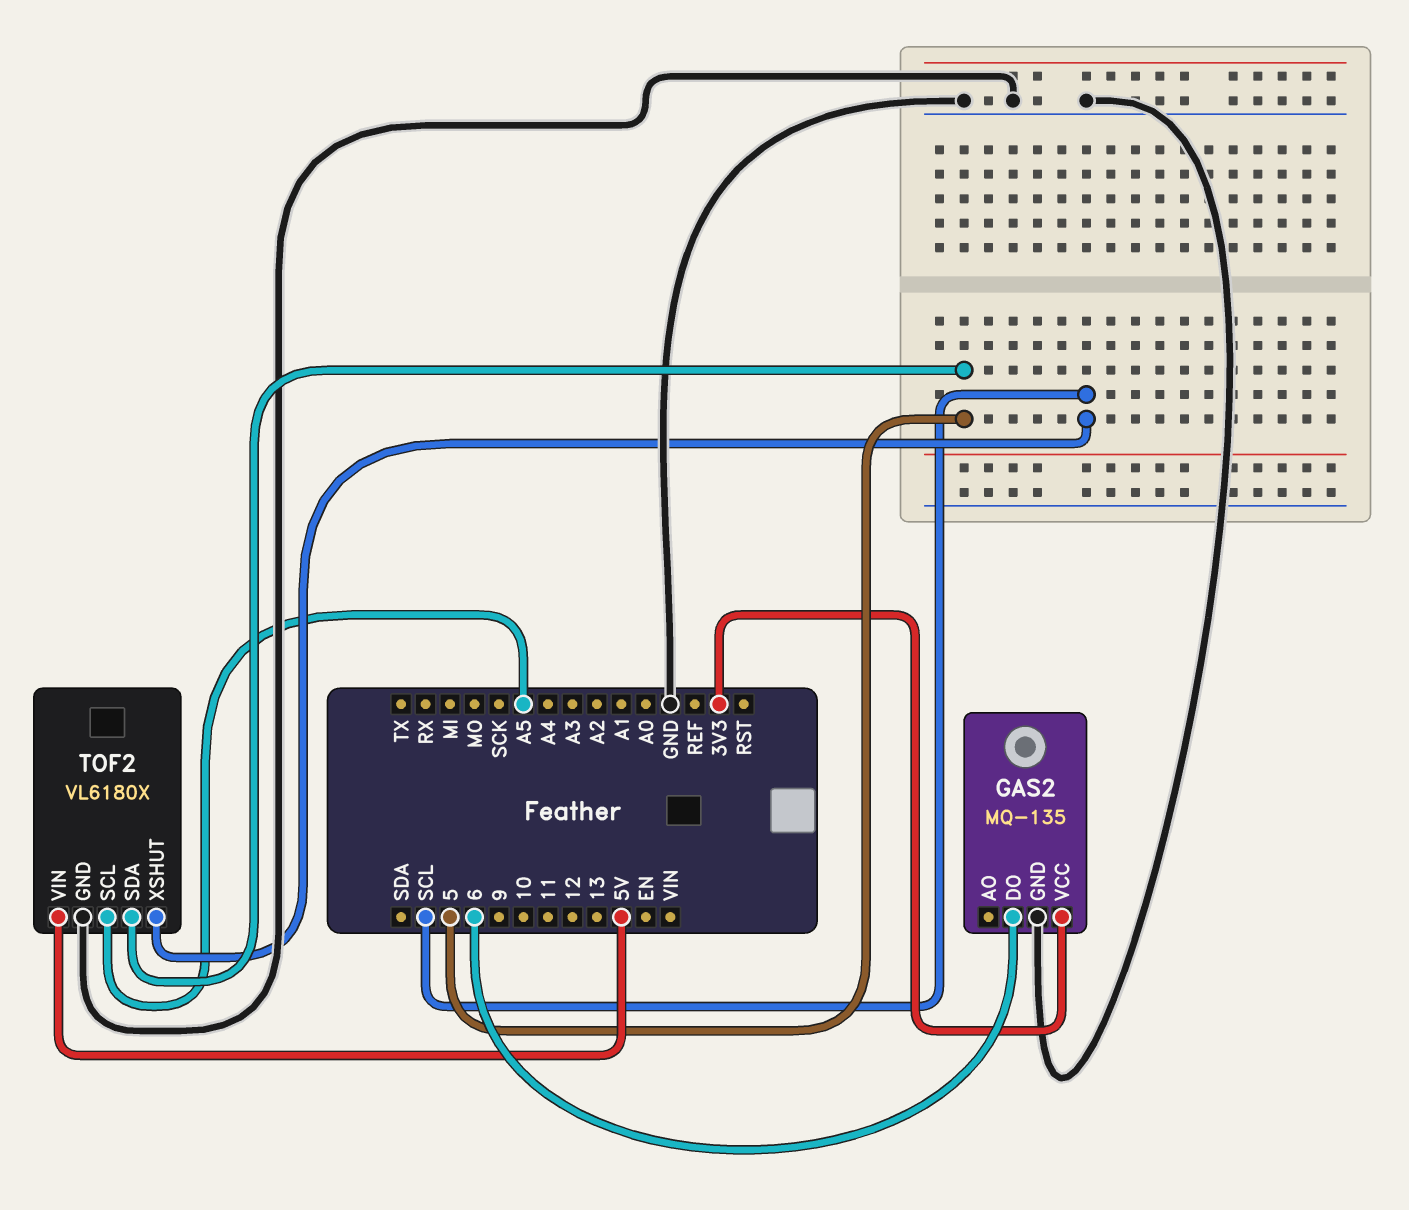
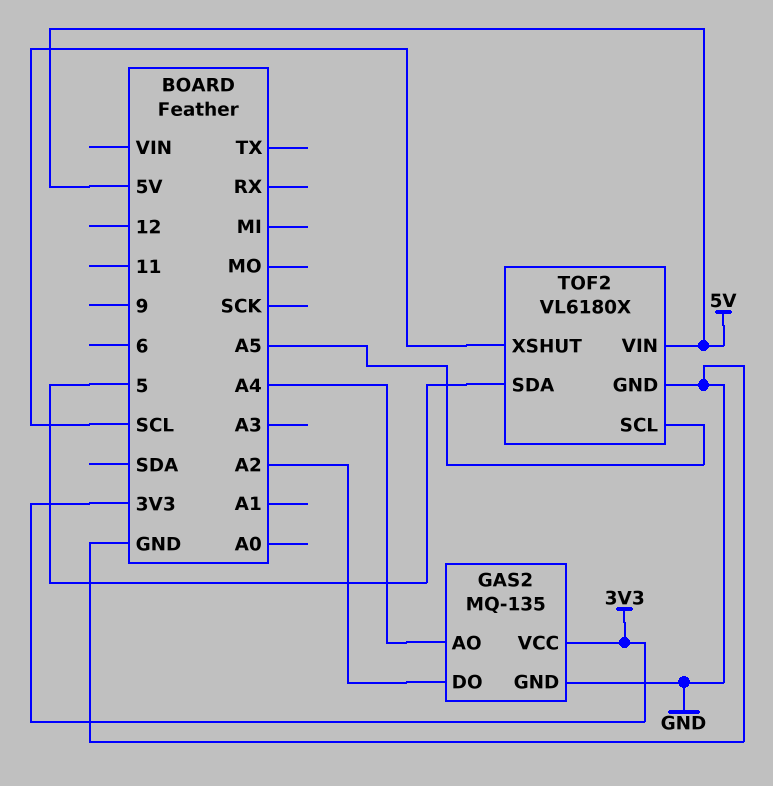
GAS2 pin AO: none -> A4
GAS2 pin DO: 6 -> A2

